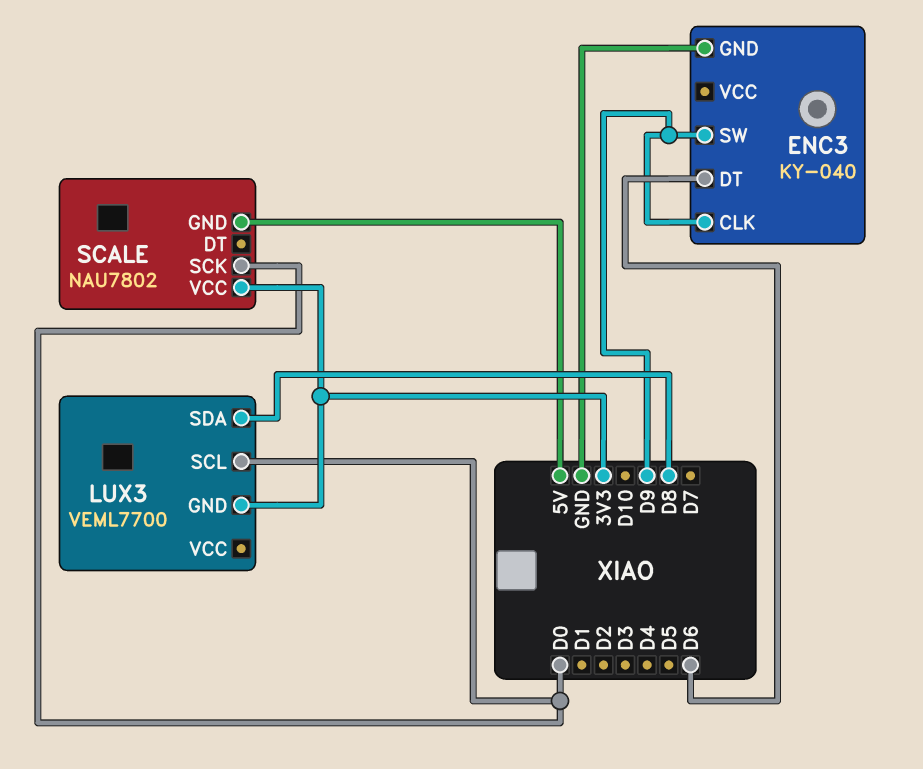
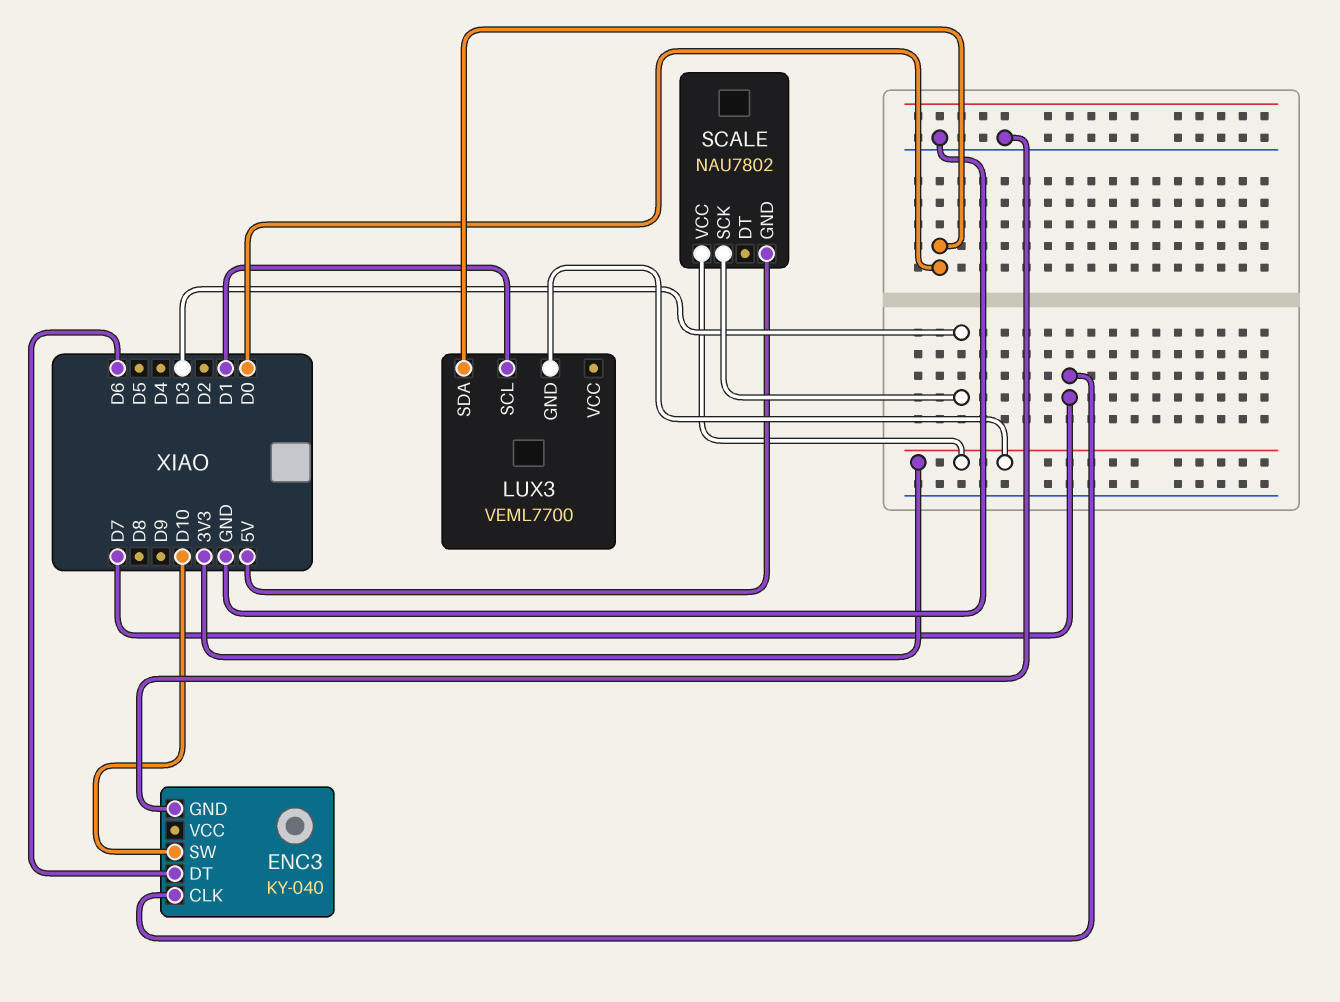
ENC3 pin CLK: D9 -> D7
ENC3 pin SW: D9 -> D10
LUX3 pin SCL: D0 -> D1
LUX3 pin SDA: D8 -> D0
SCALE pin SCK: D0 -> D3

